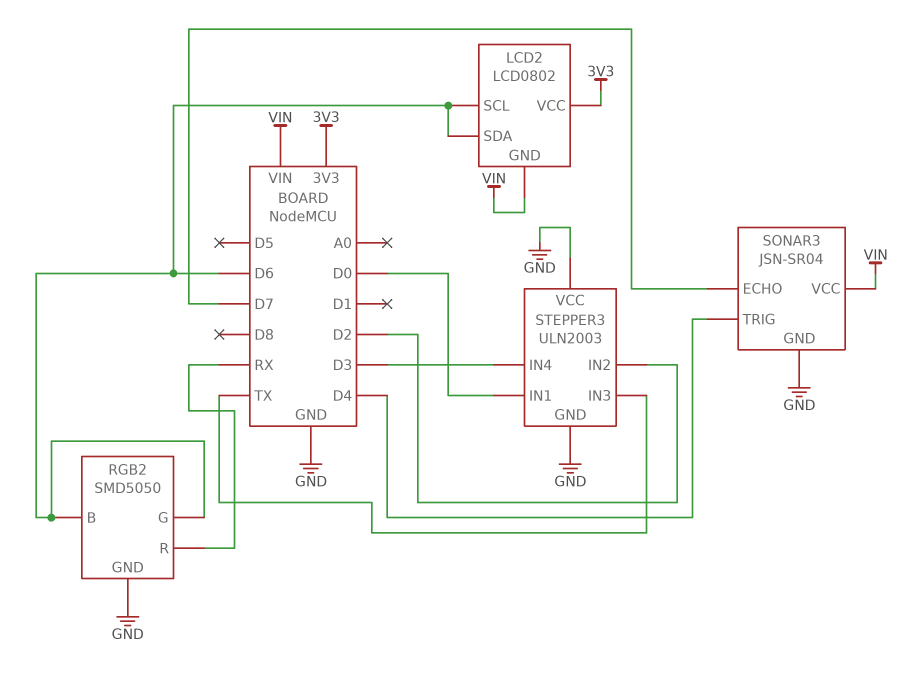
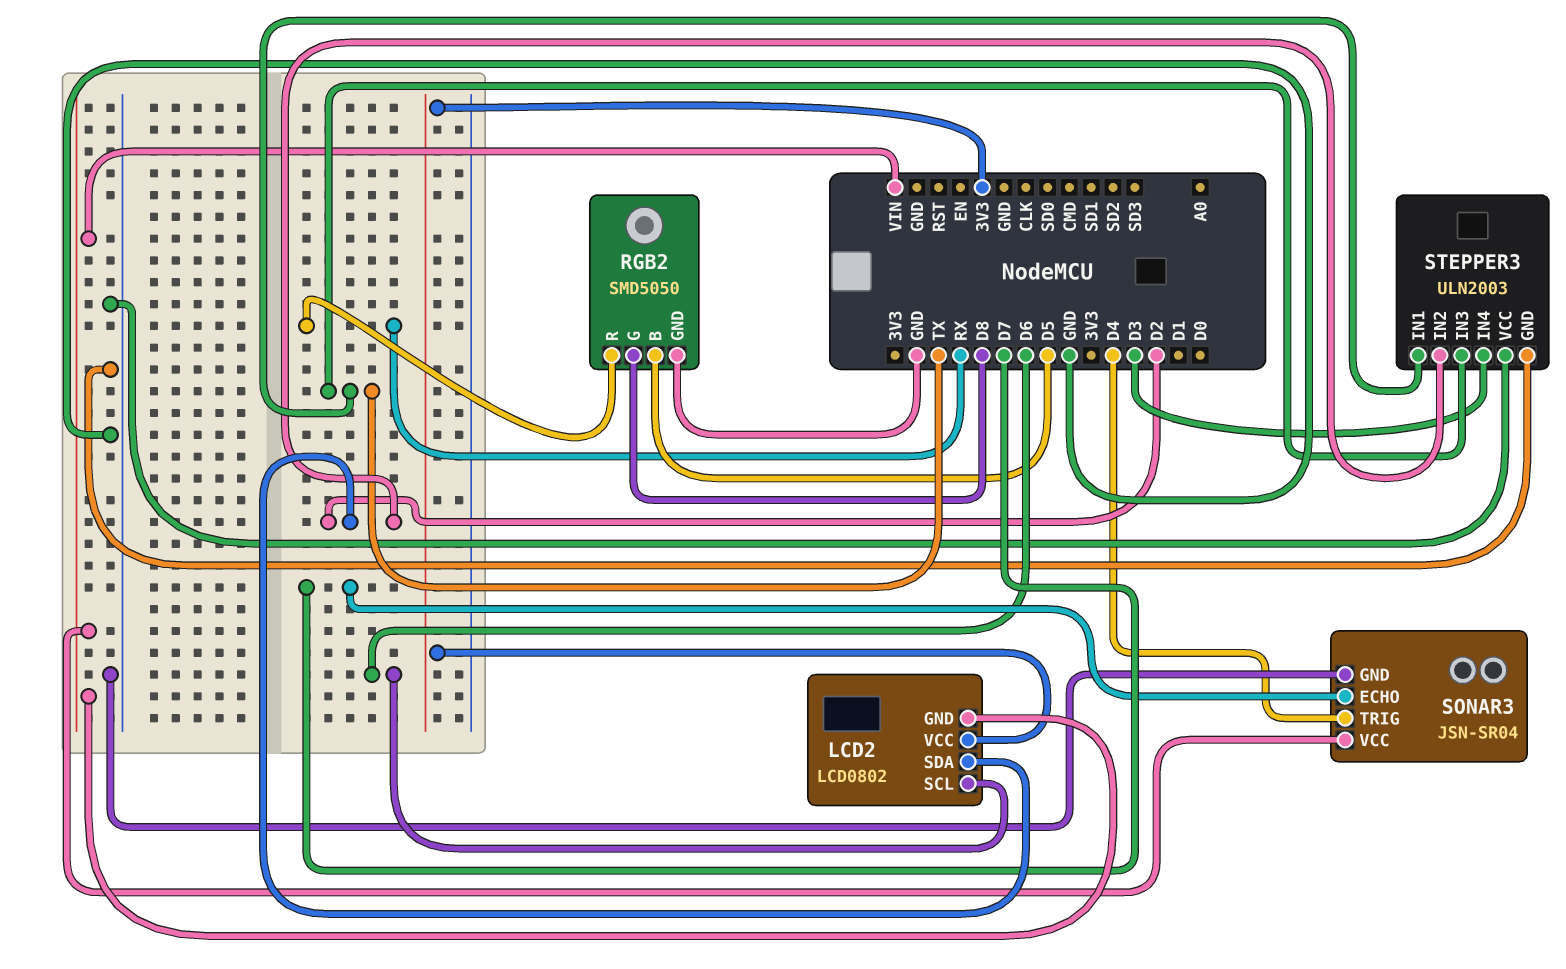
LCD2 pin SDA: D6 -> D2
RGB2 pin B: D6 -> D5
RGB2 pin G: D6 -> D8
STEPPER3 pin IN1: D0 -> TX

